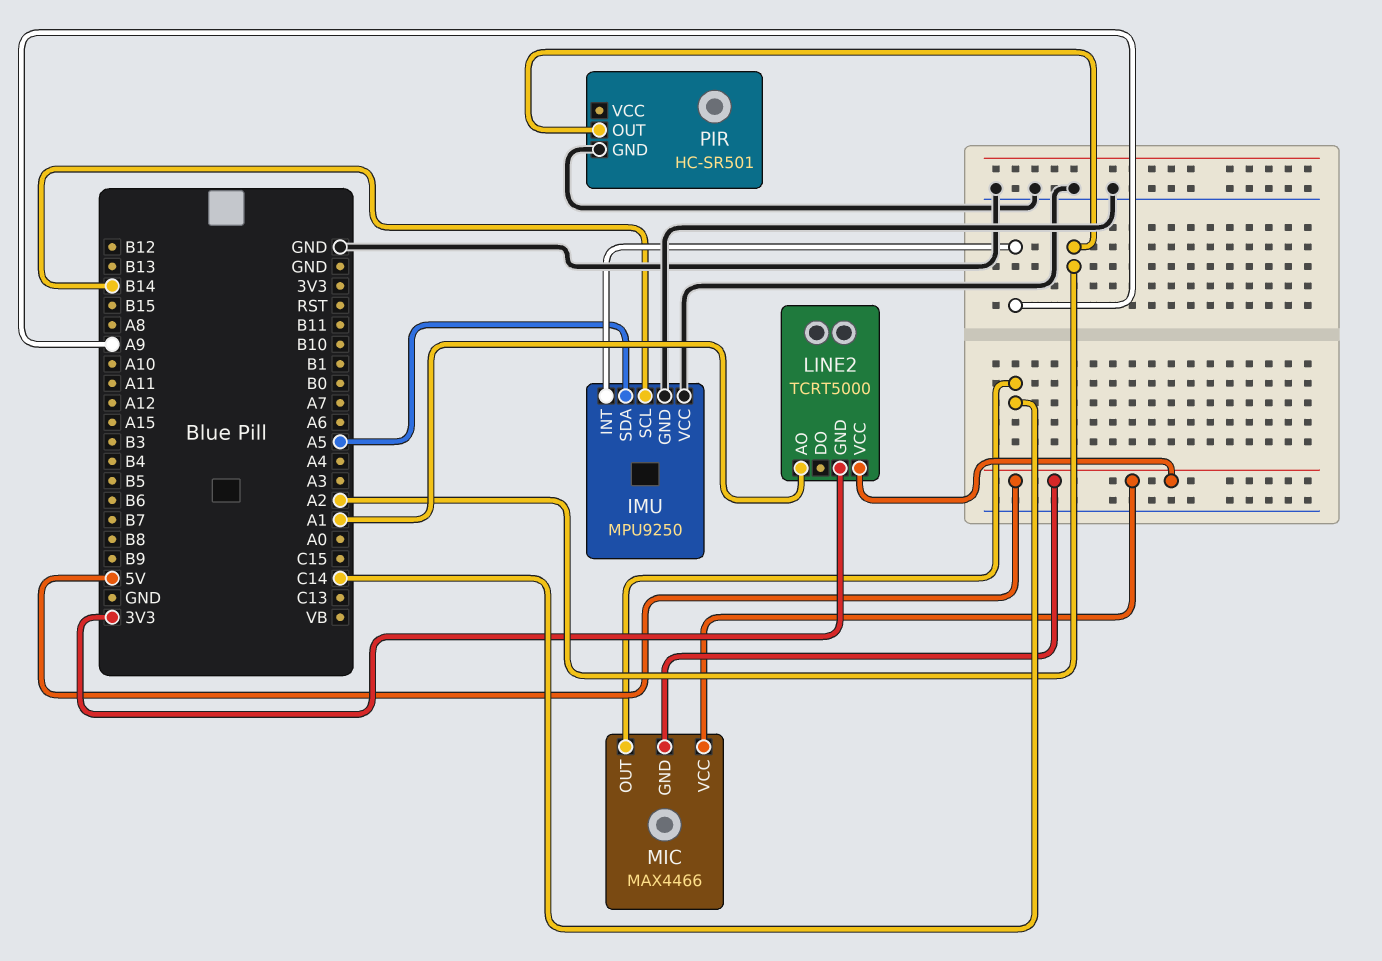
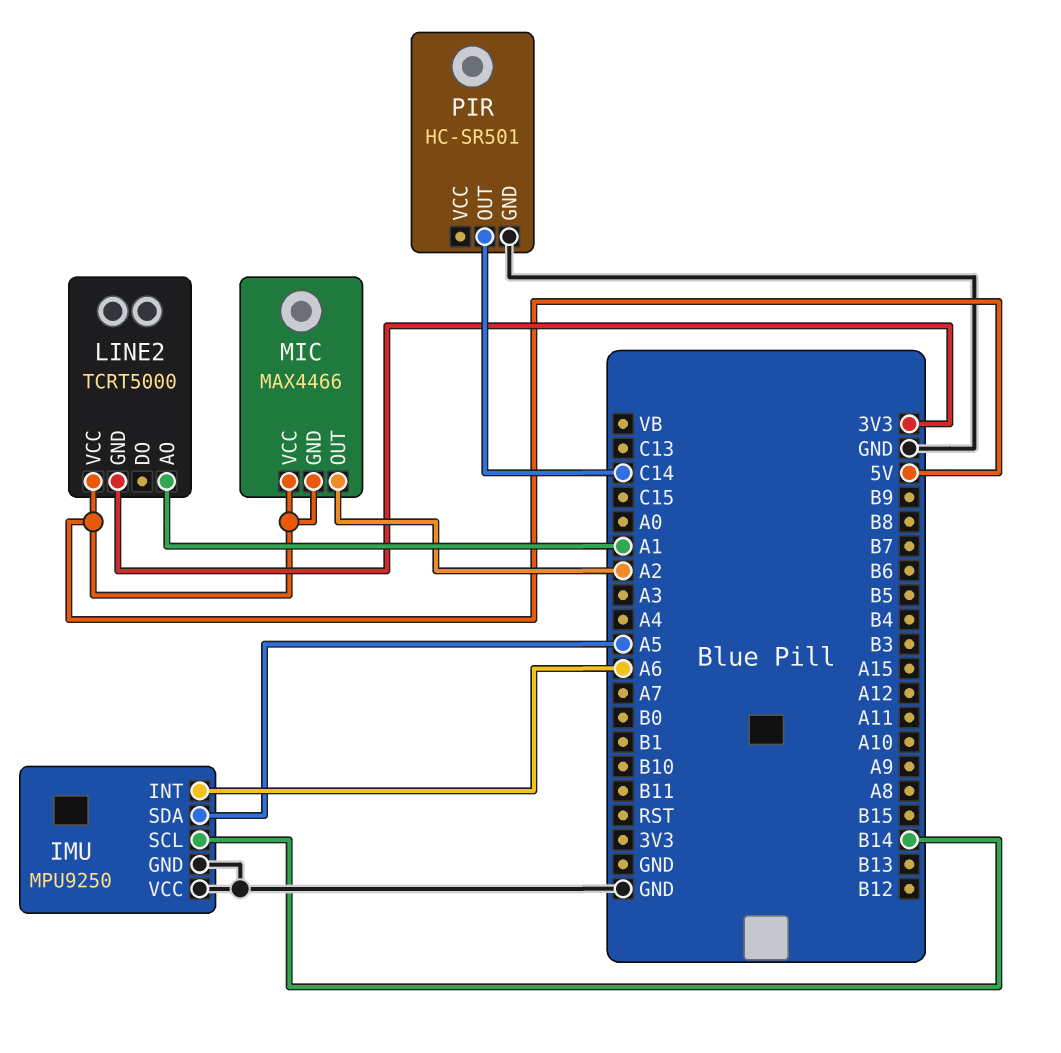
IMU pin INT: A9 -> A6
MIC pin OUT: C14 -> A2
PIR pin OUT: A2 -> C14

